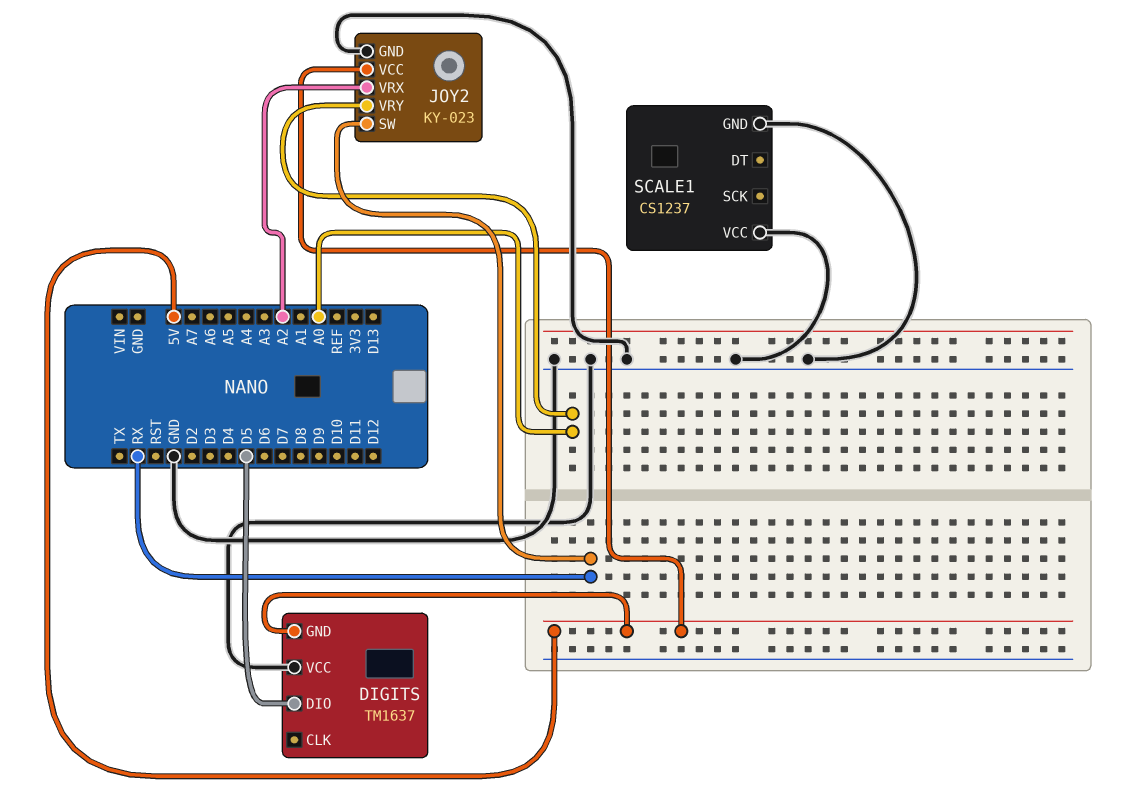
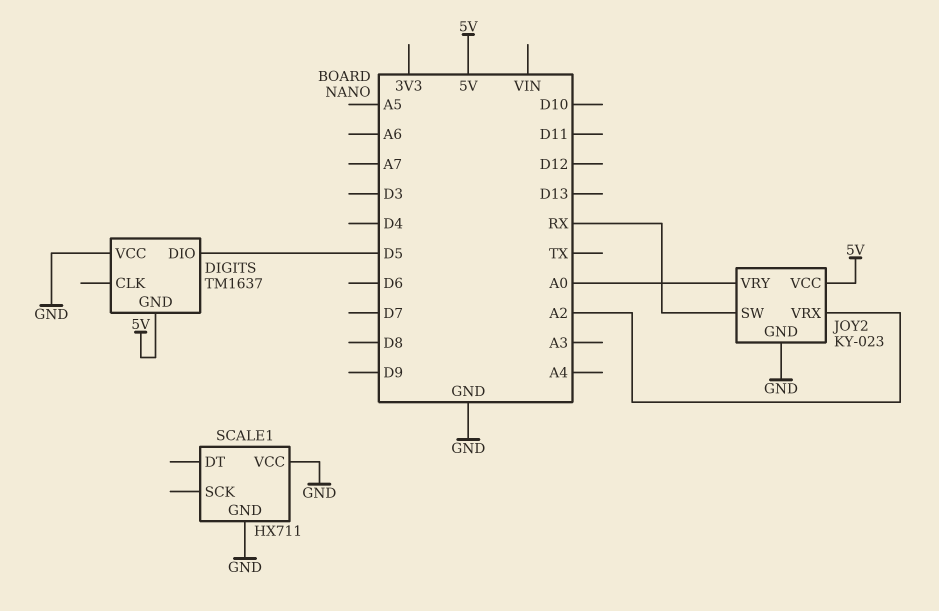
SCALE1: CS1237 -> HX711

